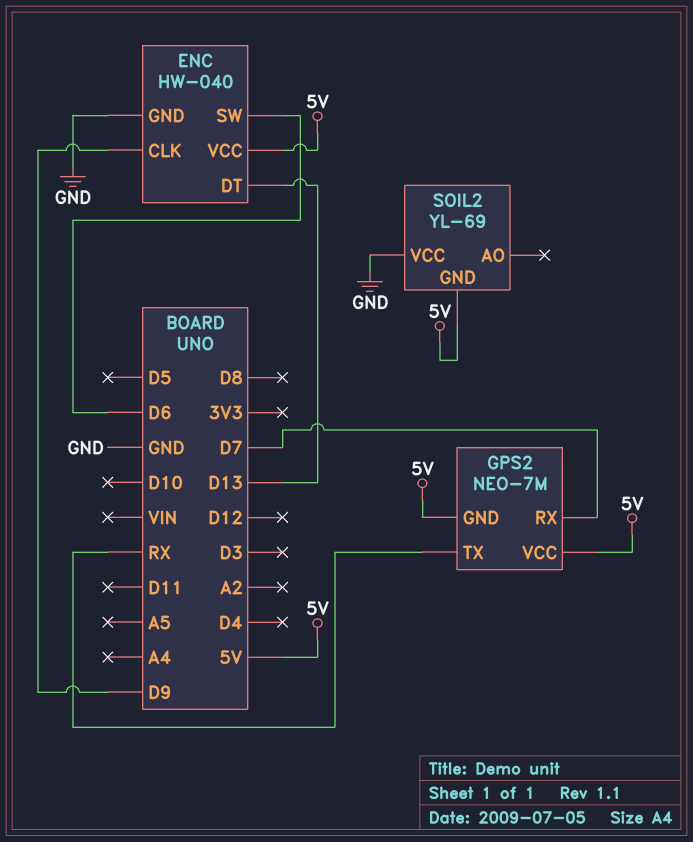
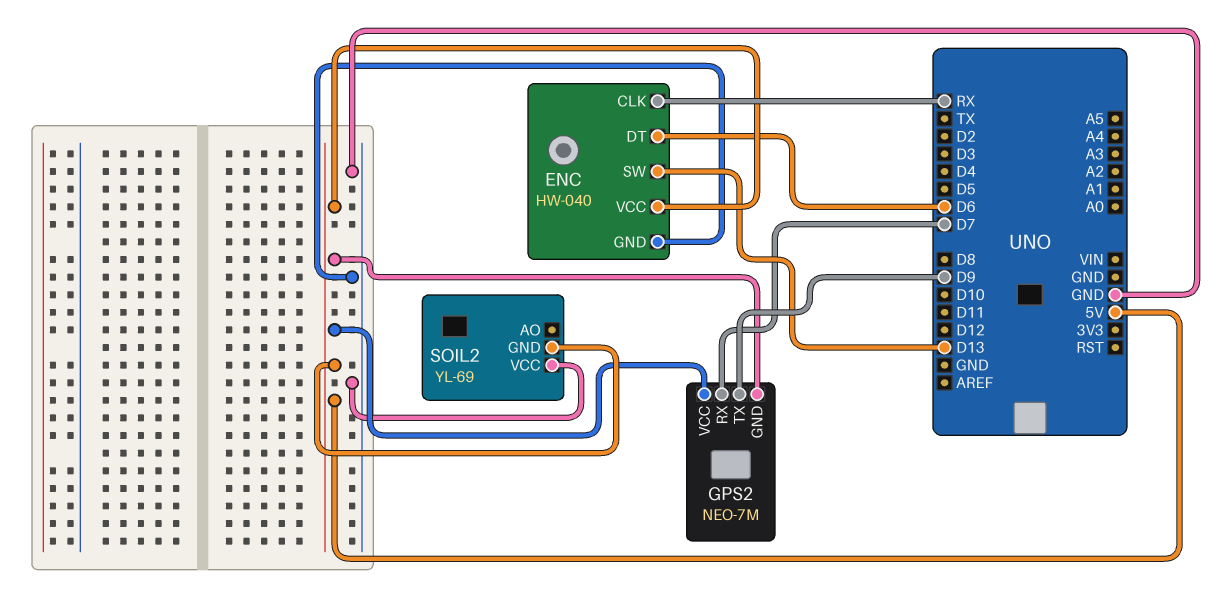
ENC pin CLK: D9 -> RX
ENC pin DT: D13 -> D6
ENC pin SW: D6 -> D13
GPS2 pin TX: RX -> D9

